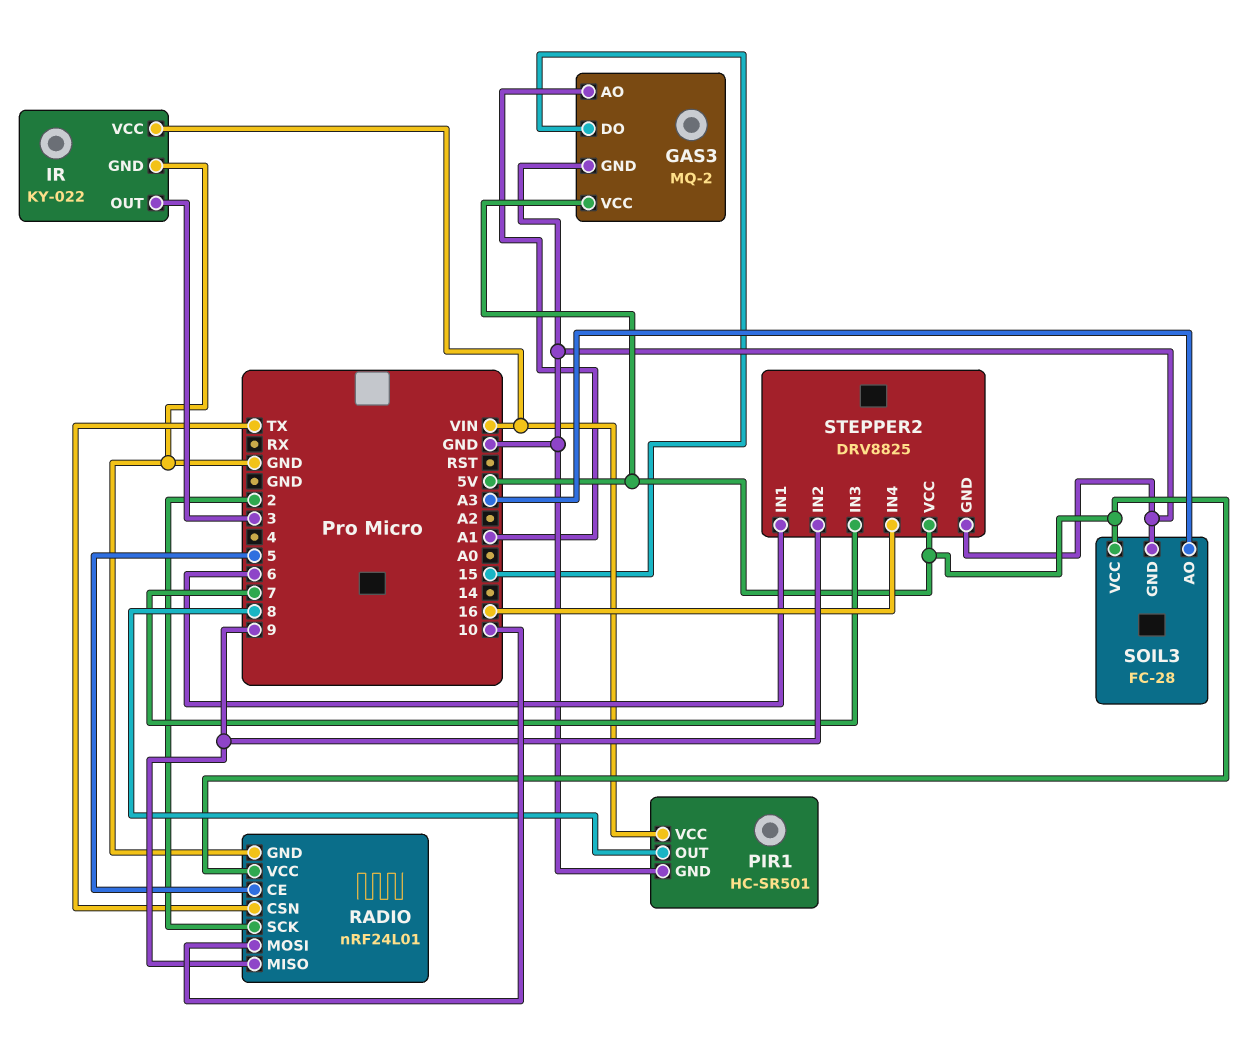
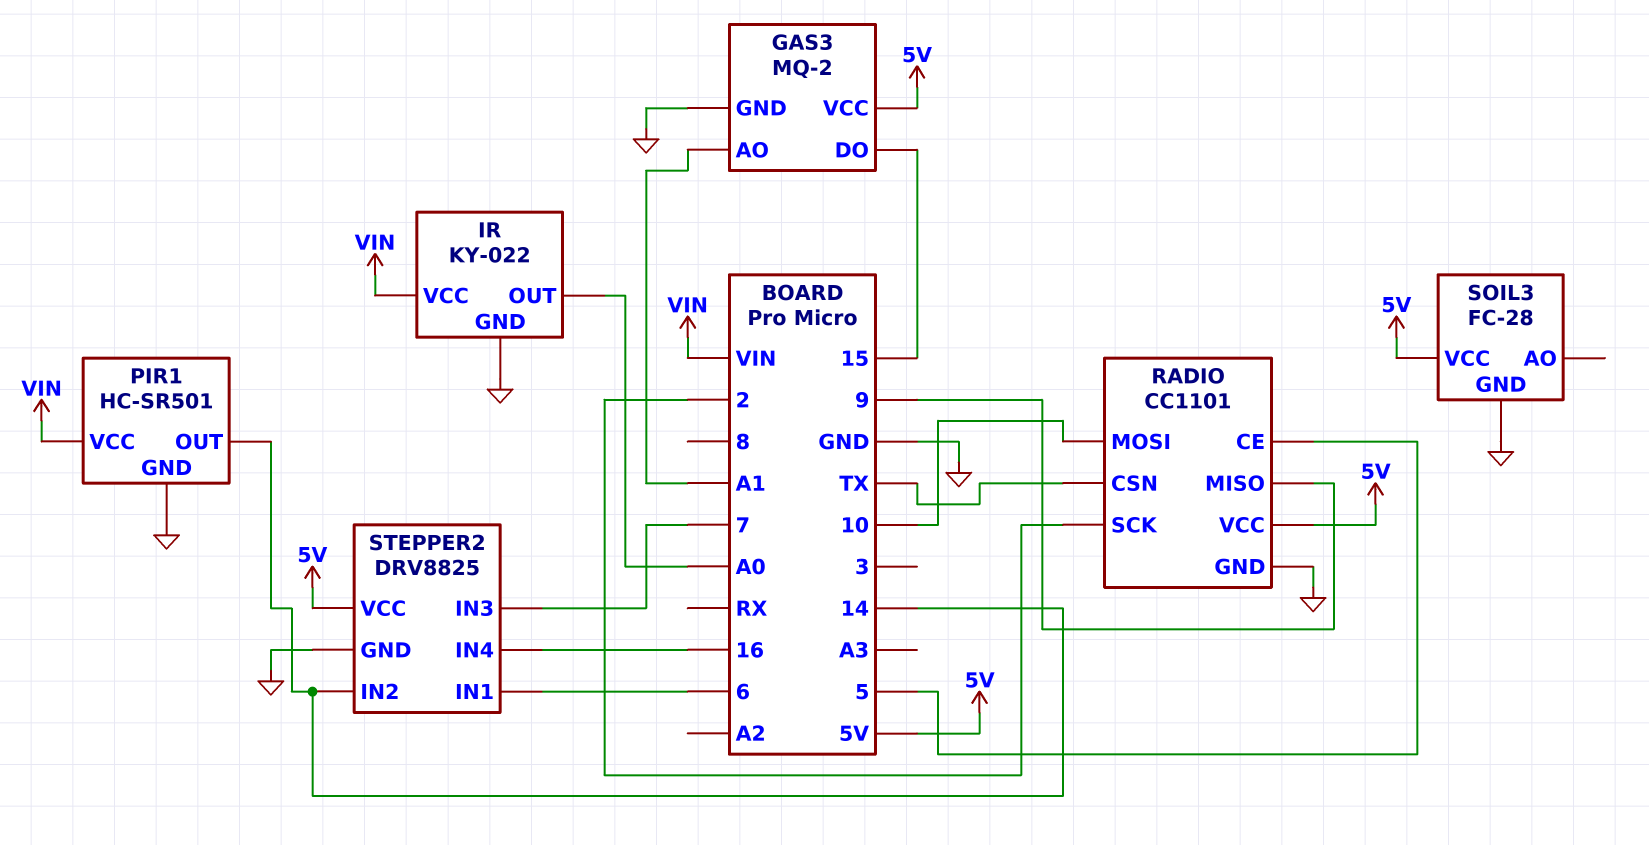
IR pin OUT: 3 -> A0
PIR1 pin OUT: 8 -> 14
RADIO: nRF24L01 -> CC1101
SOIL3 pin AO: A3 -> none
STEPPER2 pin IN2: 9 -> 14

